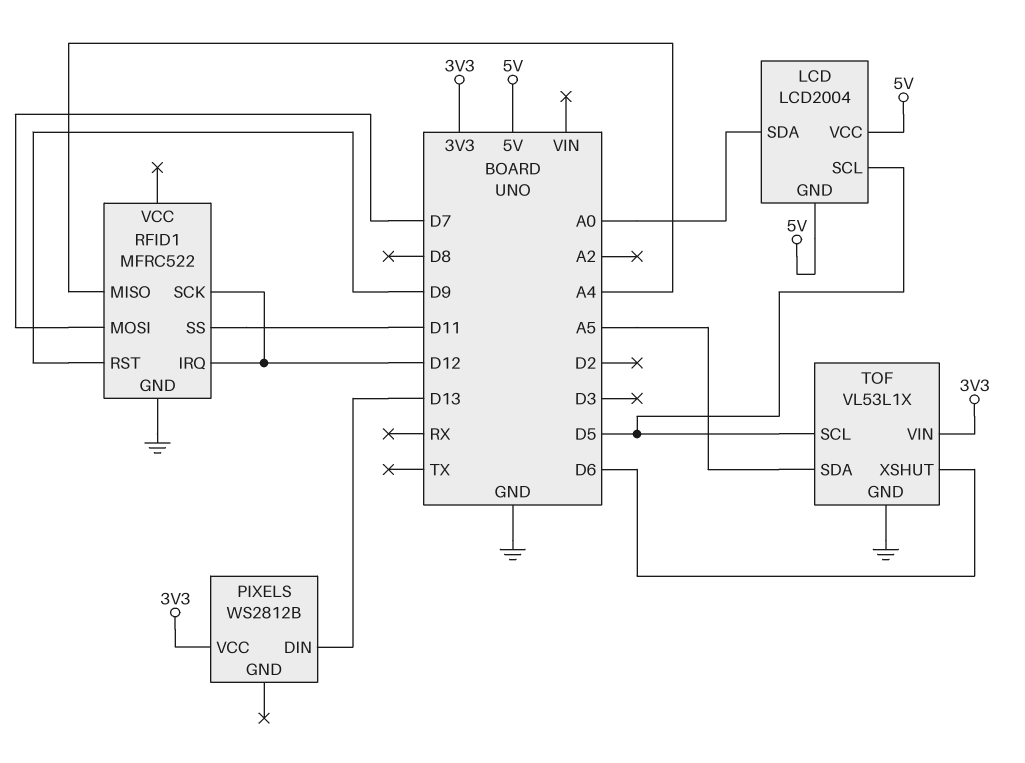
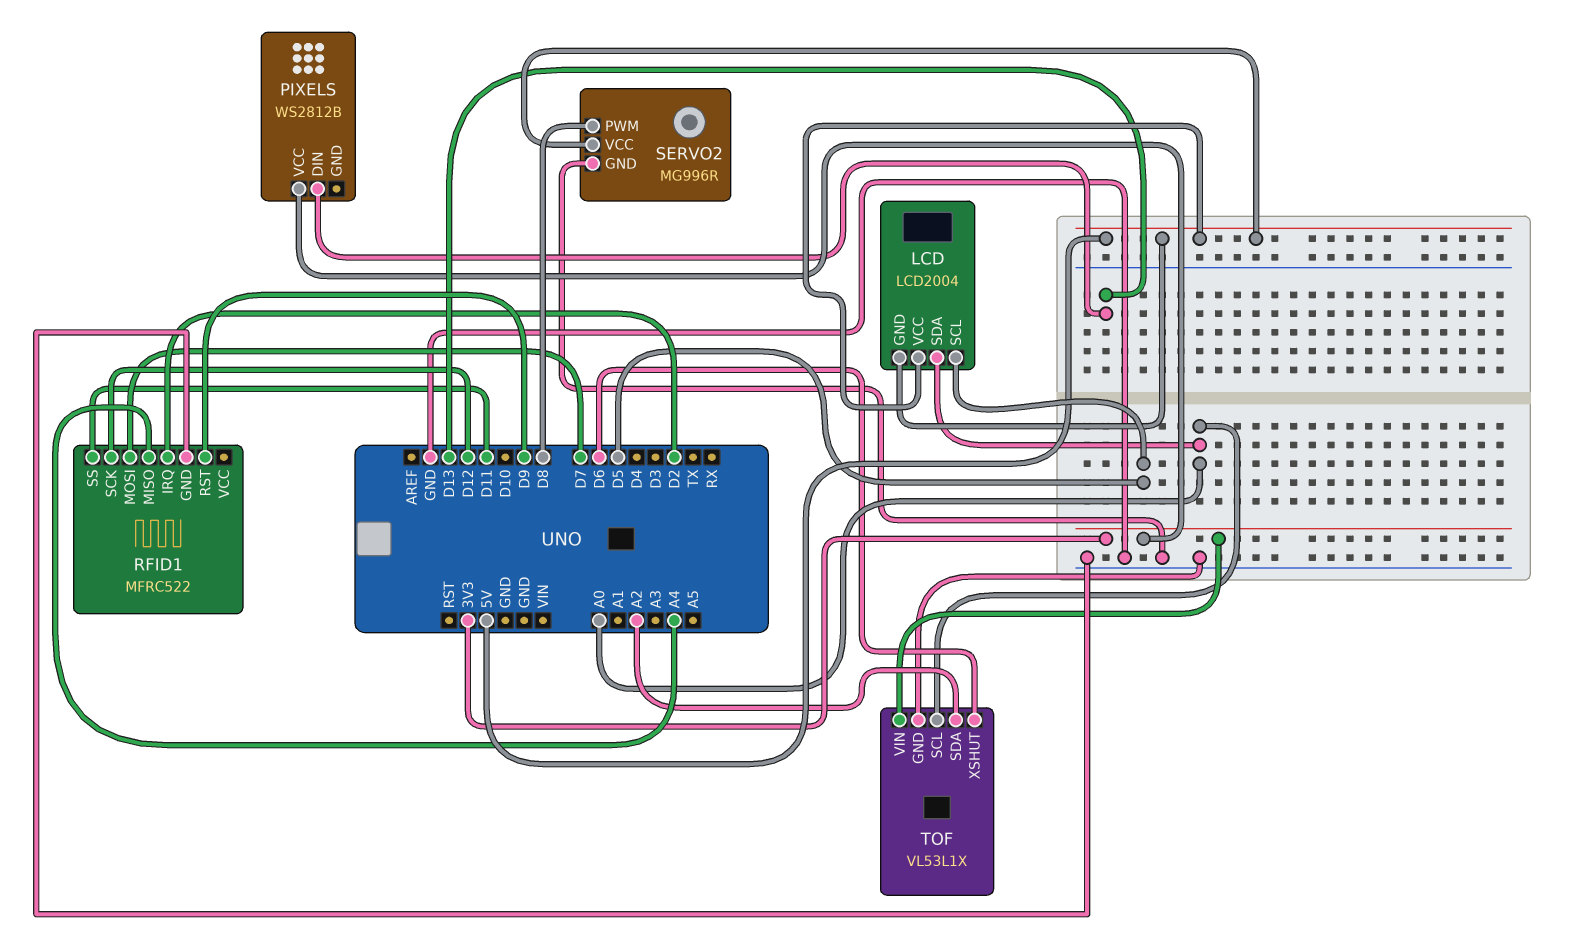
RFID1 pin IRQ: D12 -> D2
SERVO2: none -> MG996R
SERVO2 pin GND: none -> GND
SERVO2 pin PWM: none -> D8
SERVO2 pin VCC: none -> 5V
TOF pin SCL: D5 -> A0
TOF pin SDA: A5 -> A2

